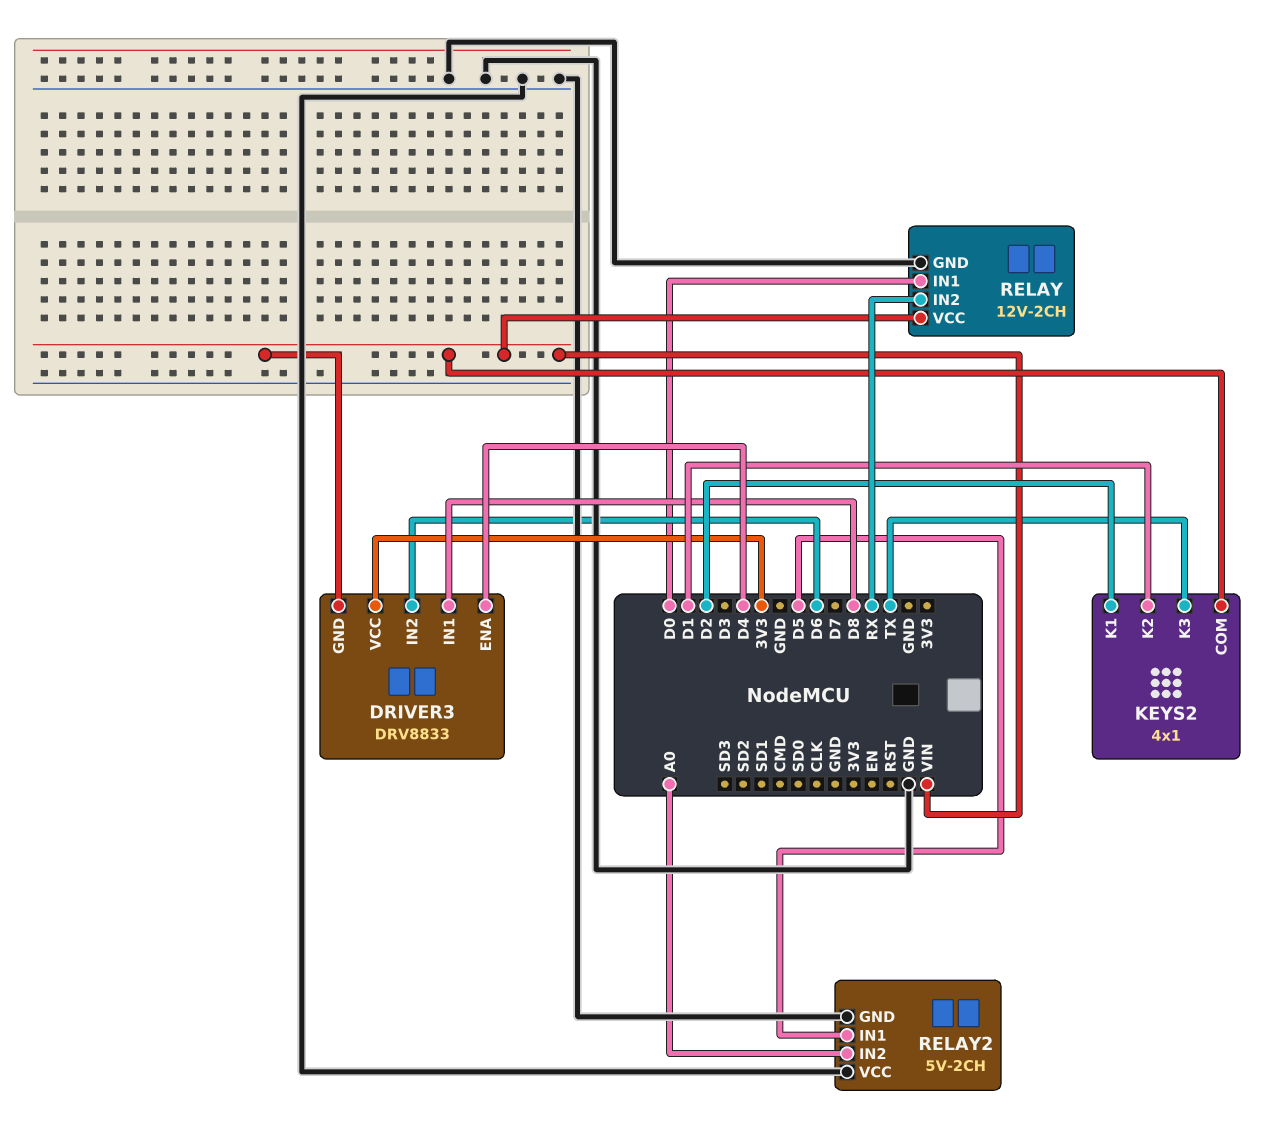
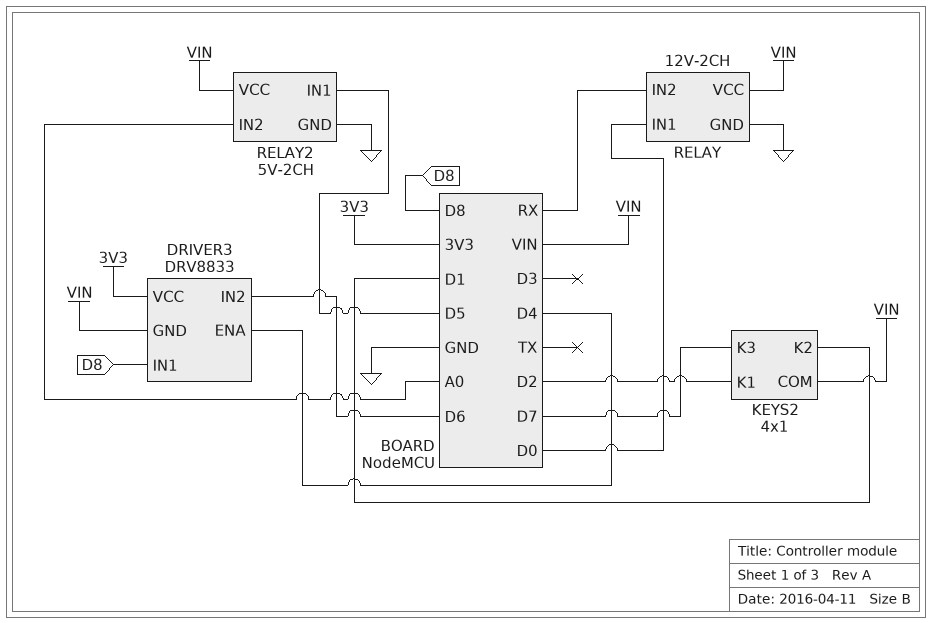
KEYS2 pin K3: TX -> D7
RELAY2 pin VCC: GND -> VIN

